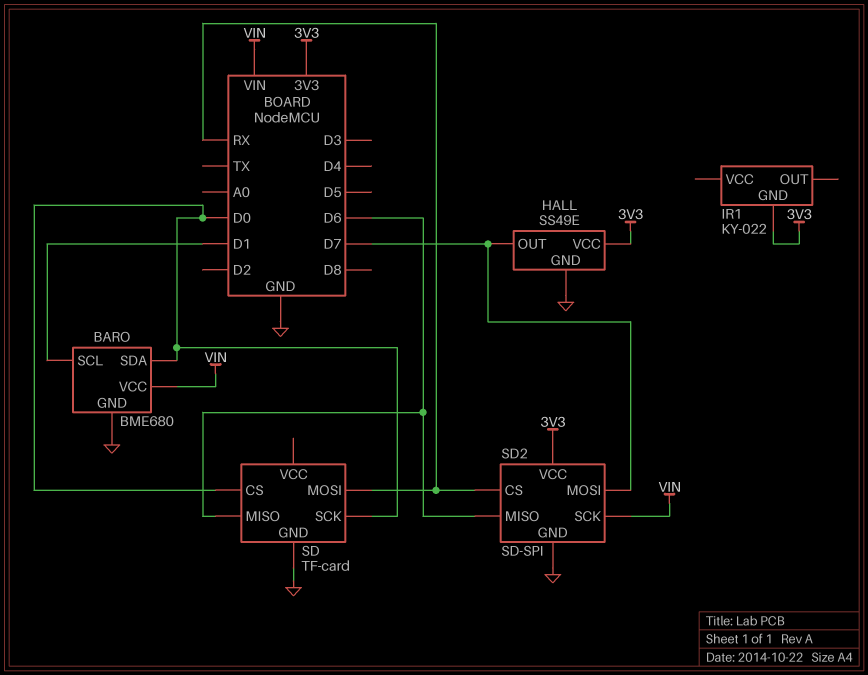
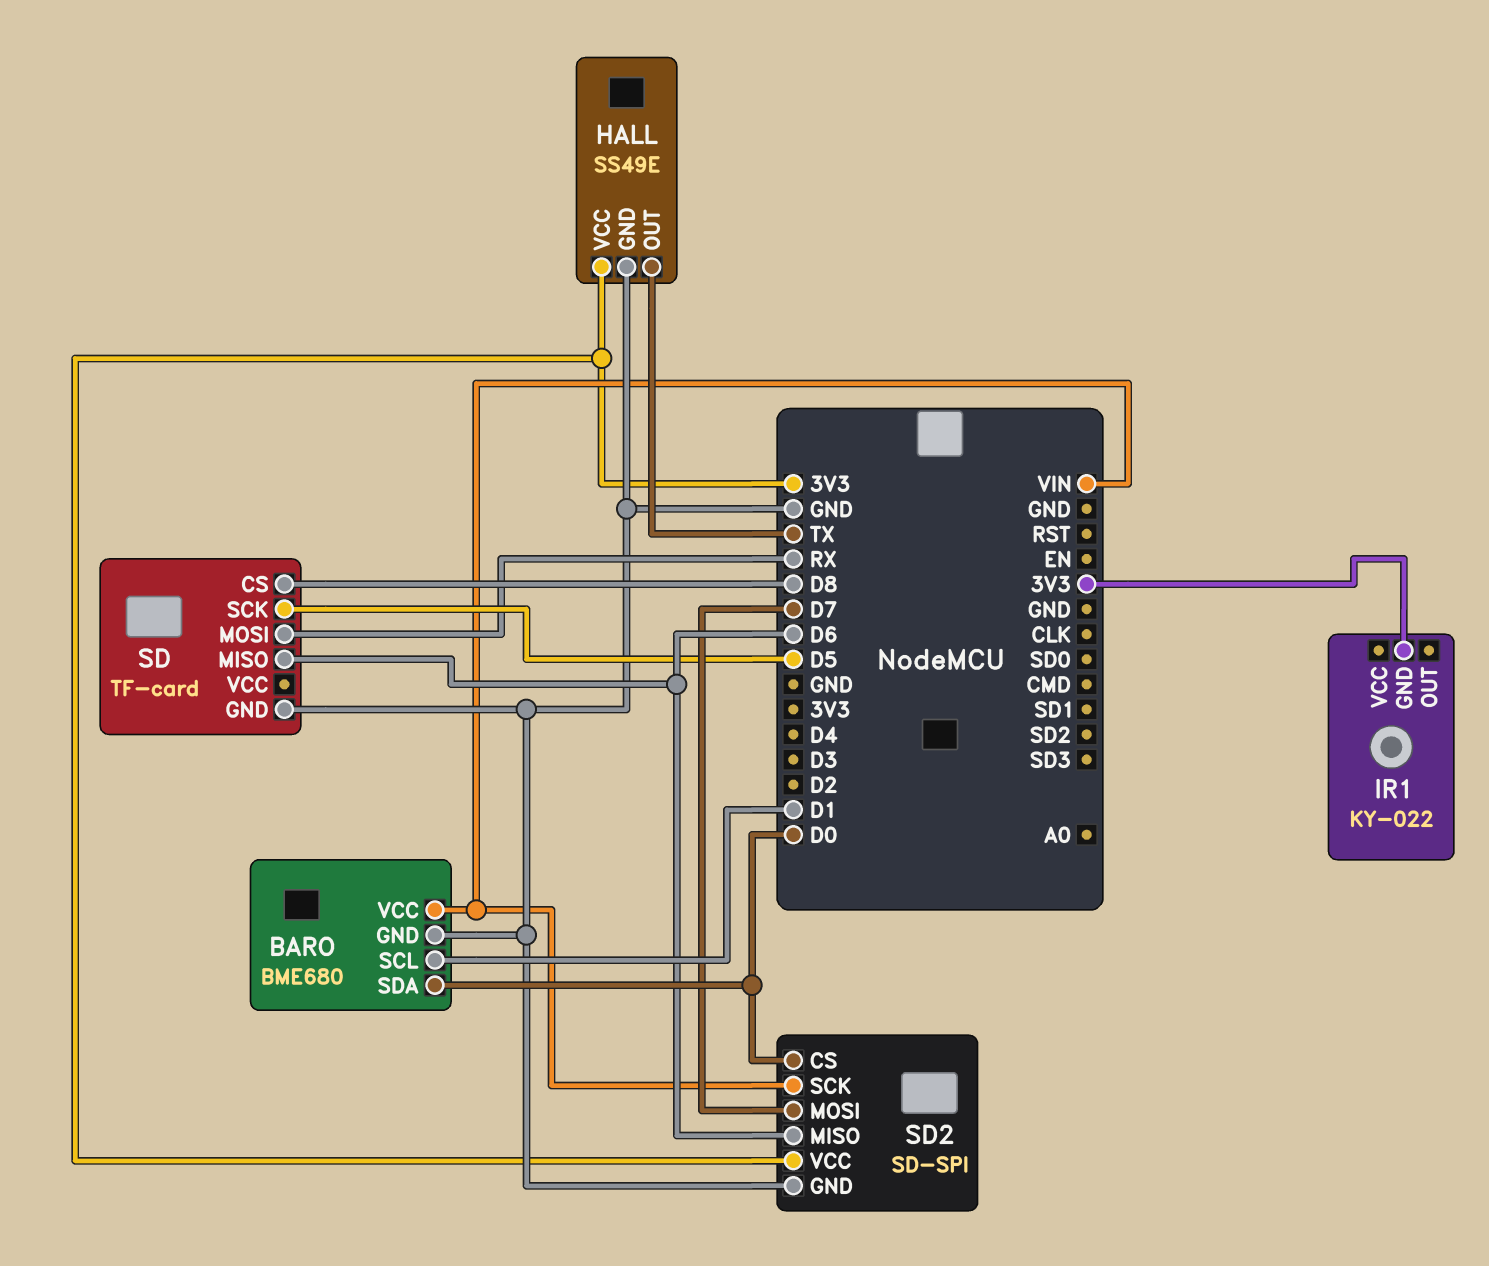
HALL pin OUT: D7 -> TX
SD pin CS: D0 -> D8
SD pin SCK: D0 -> D5
SD2 pin CS: RX -> D0

